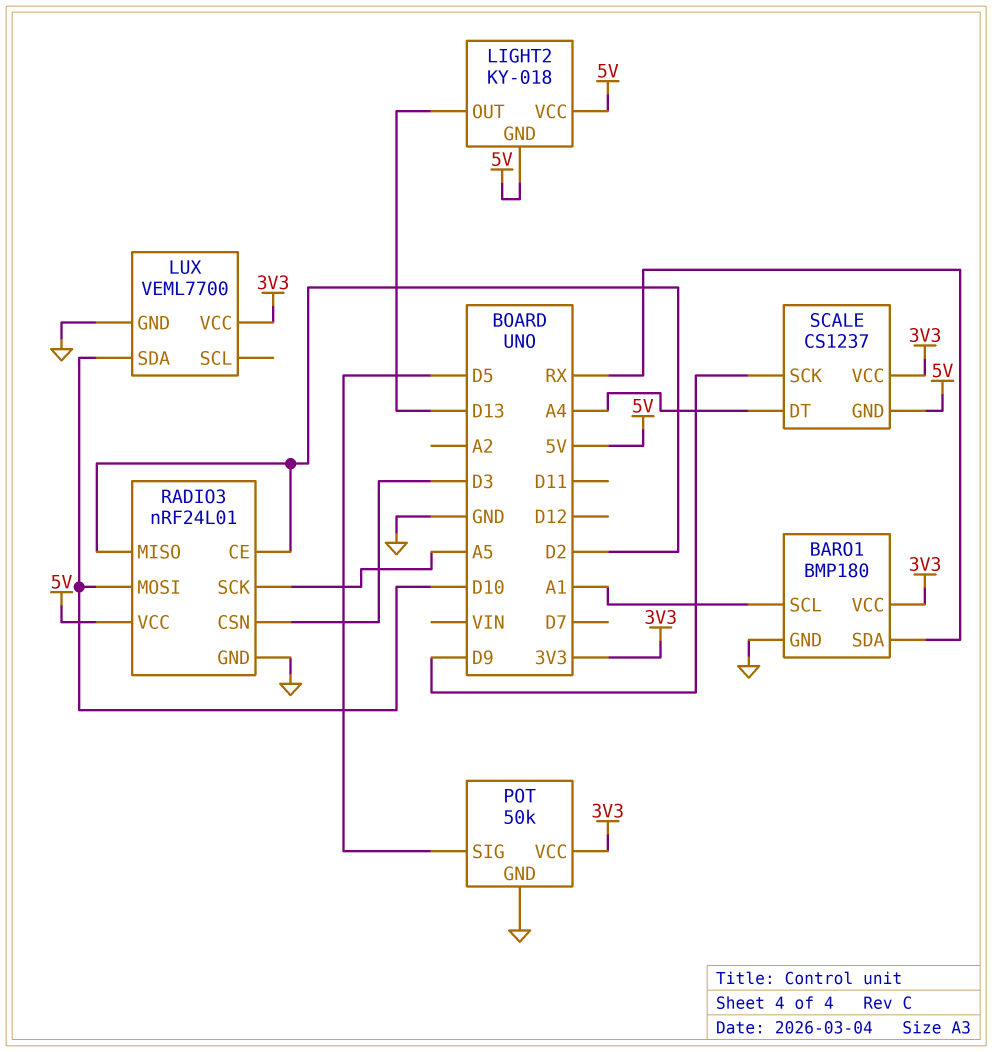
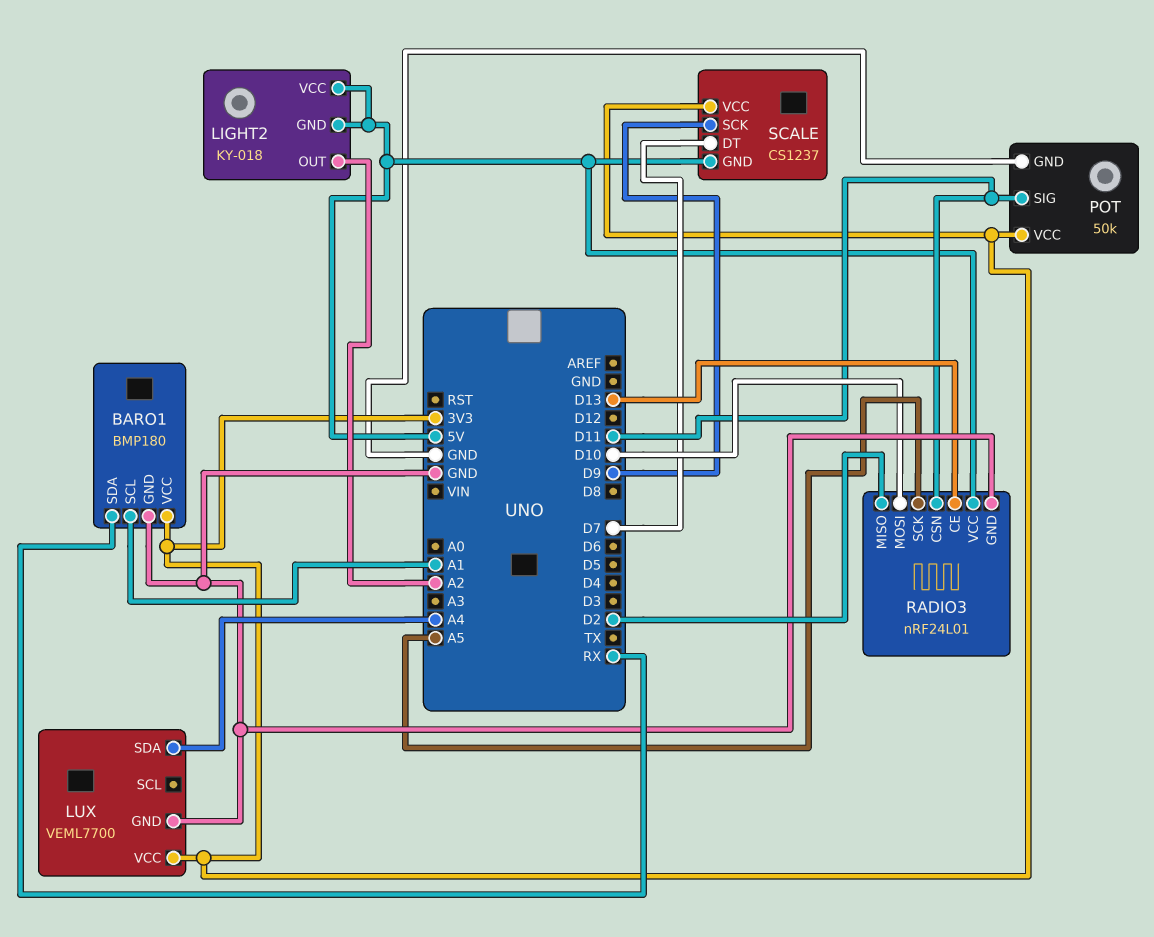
LIGHT2 pin OUT: D13 -> A2
LUX pin SDA: D10 -> A4
POT pin SIG: D5 -> D11
RADIO3 pin CE: D2 -> D13
RADIO3 pin CSN: D3 -> D11
SCALE pin DT: A4 -> D7

